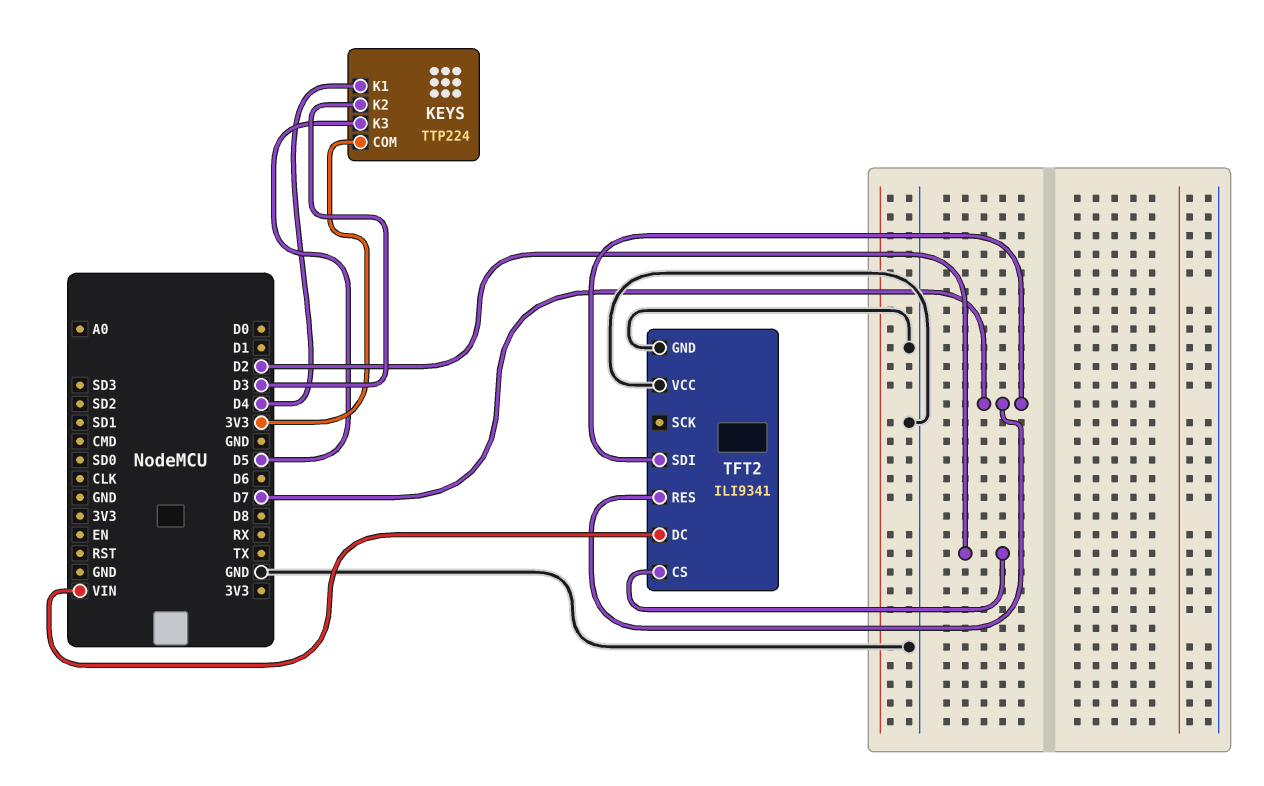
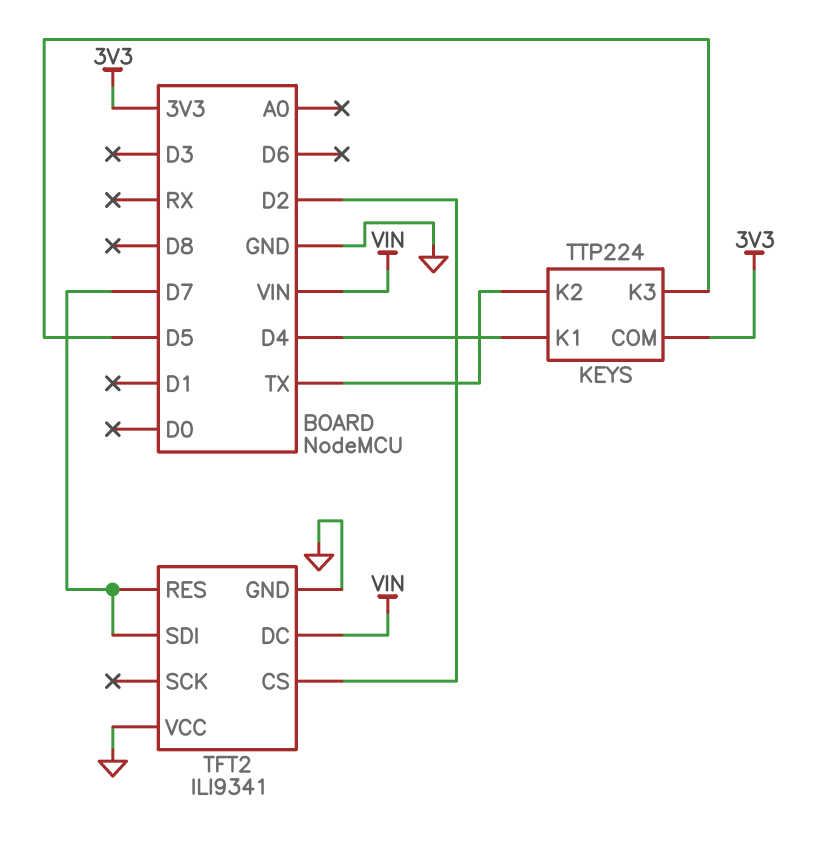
KEYS pin K2: D3 -> TX

